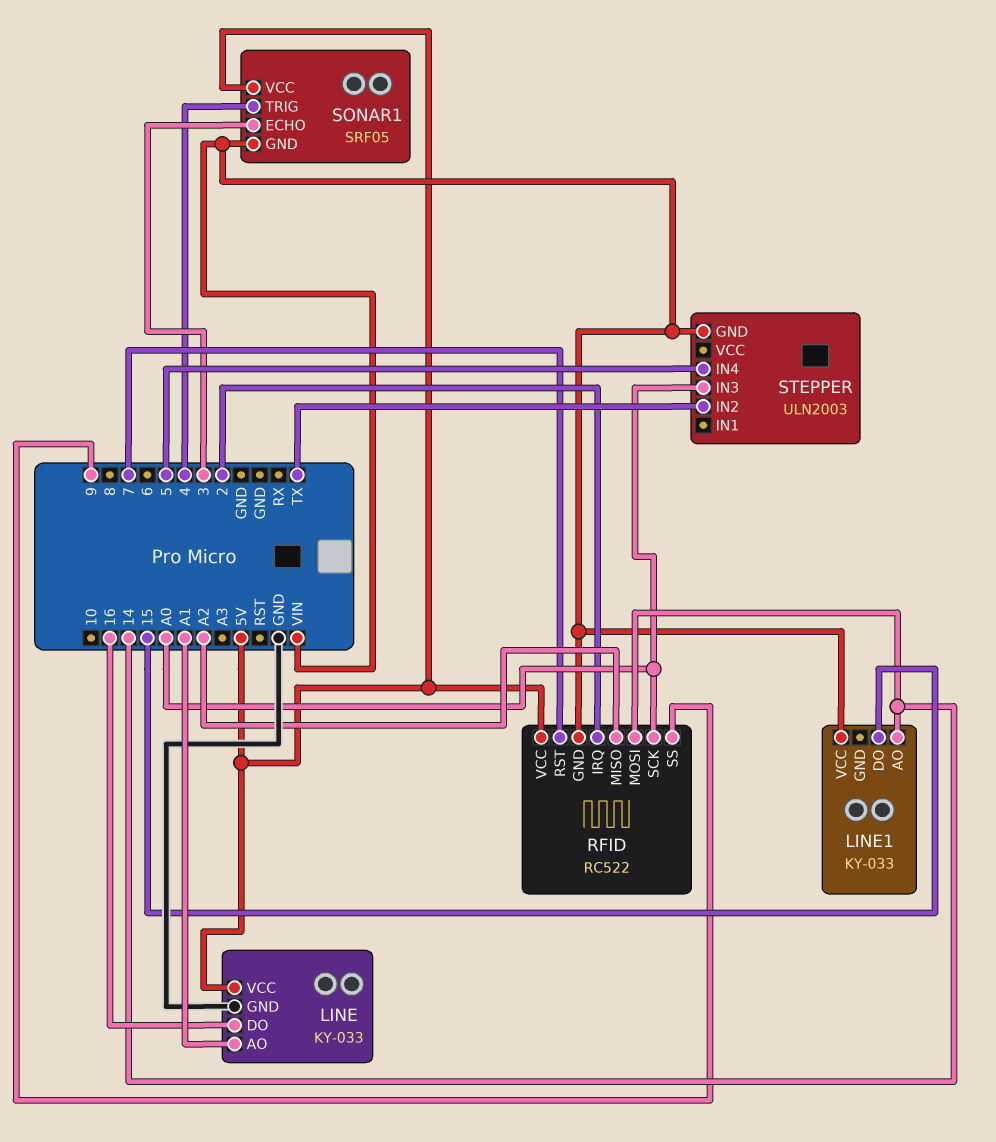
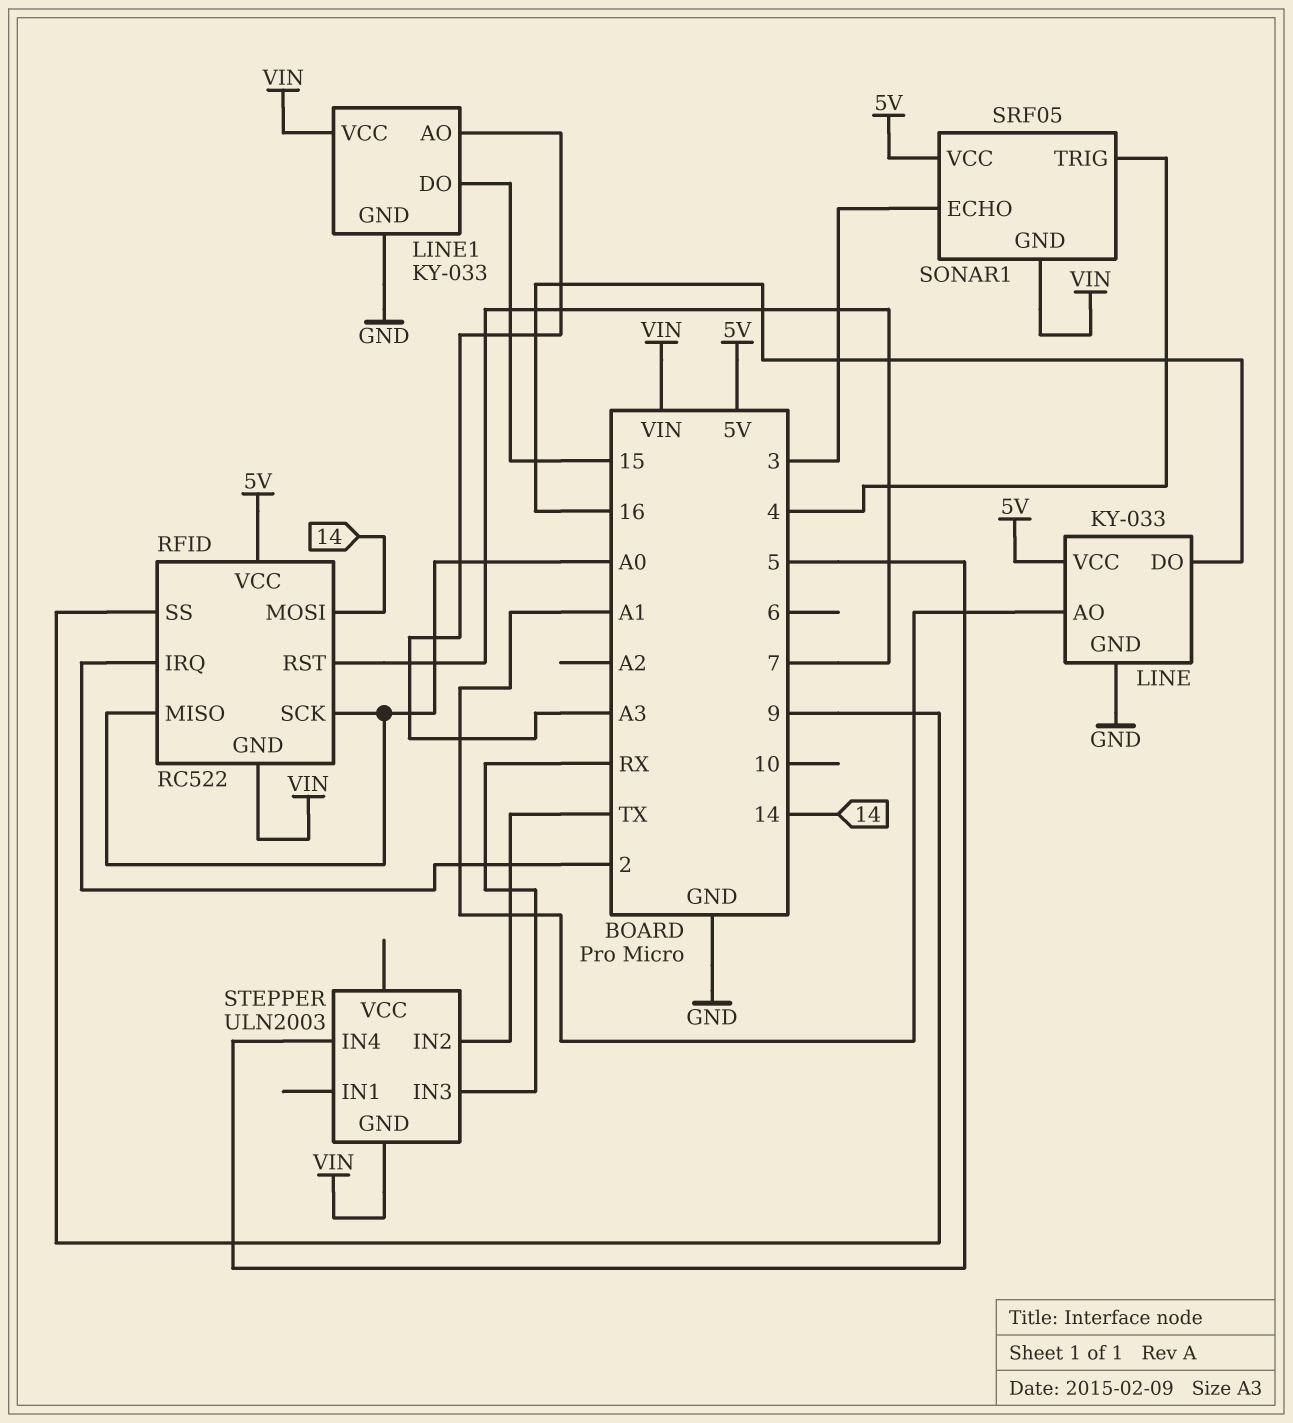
LINE1 pin AO: 14 -> A3
LINE1 pin GND: none -> GND
RFID pin MISO: A2 -> A0
STEPPER pin IN3: A0 -> RX

